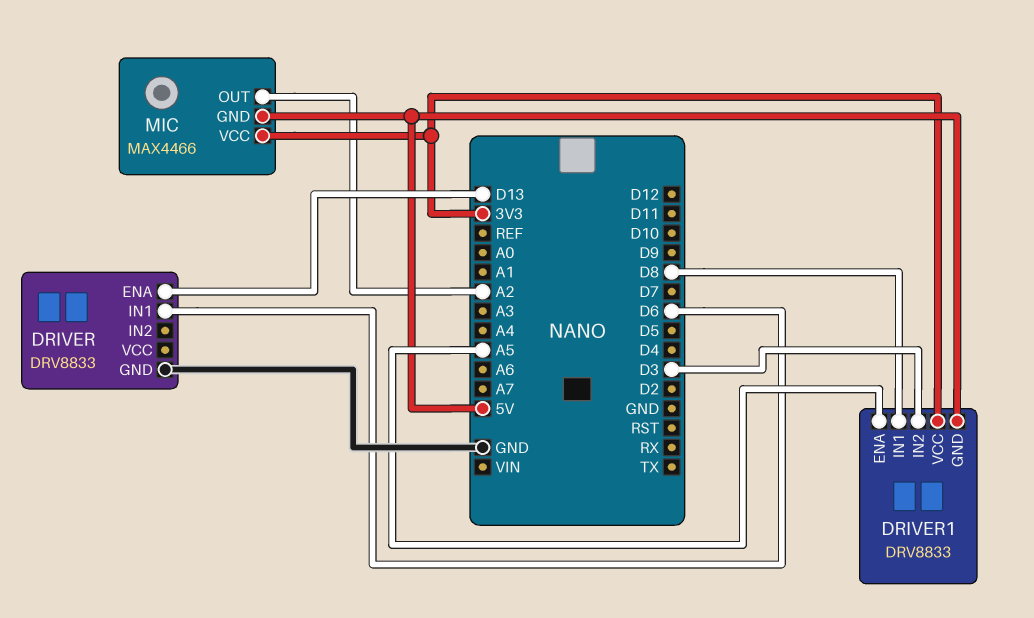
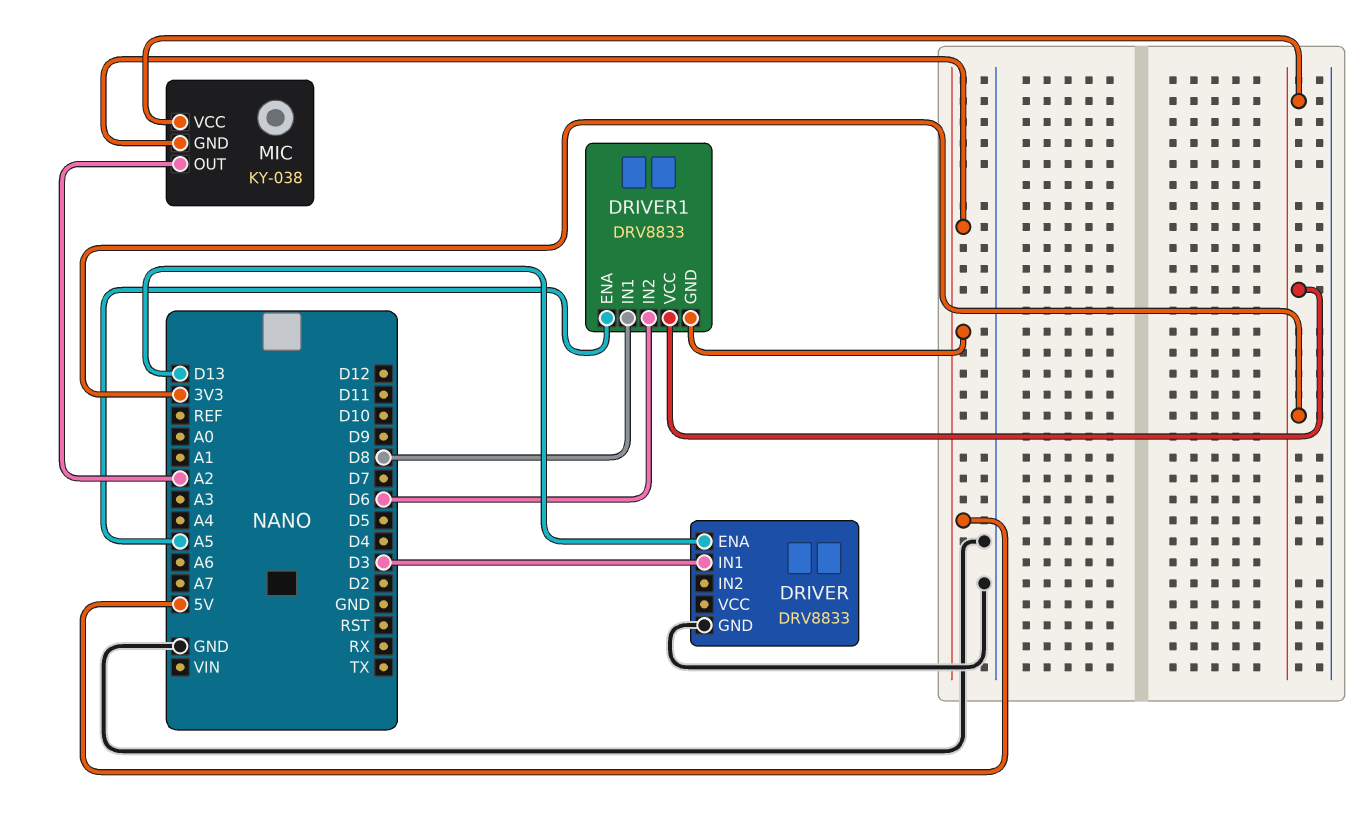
DRIVER pin IN1: D6 -> D3
DRIVER1 pin IN2: D3 -> D6
MIC: MAX4466 -> KY-038

